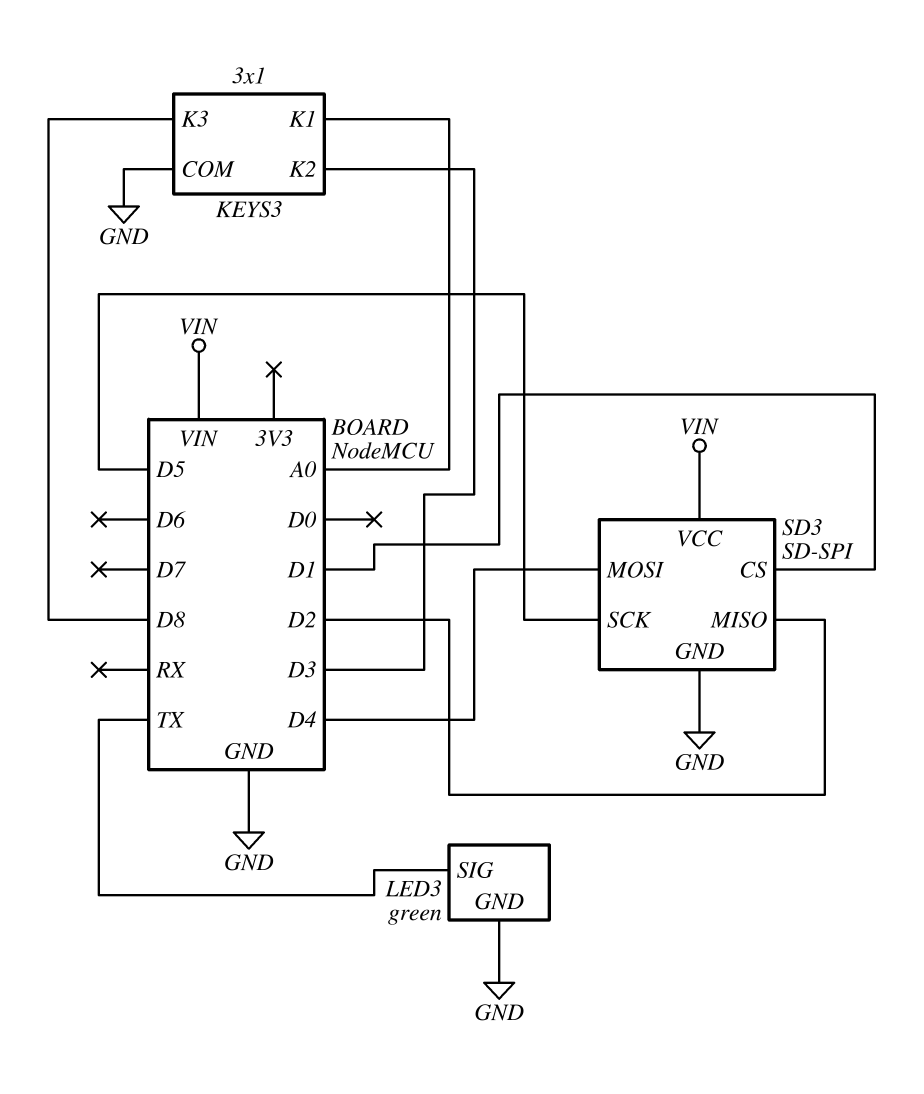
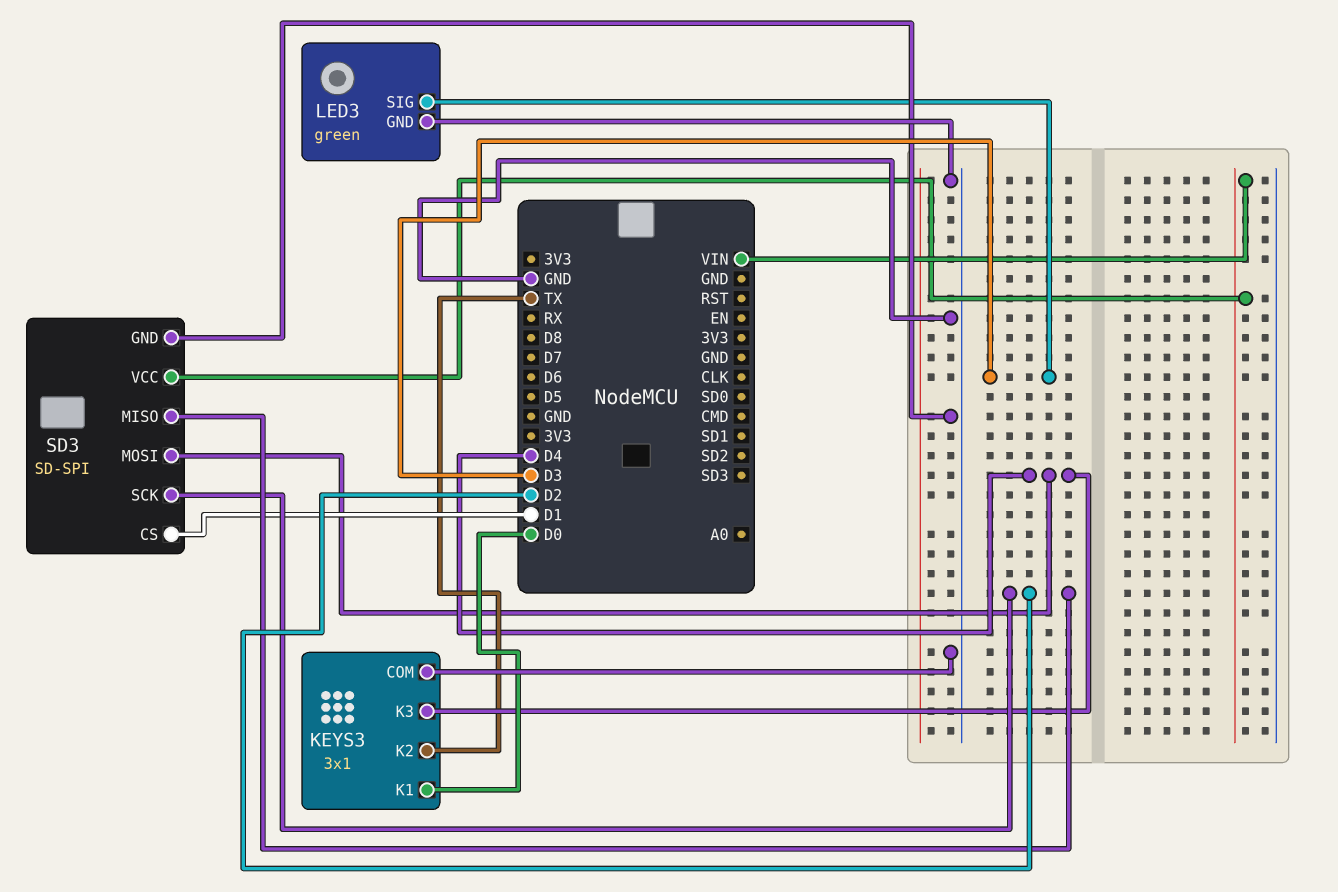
KEYS3 pin K1: A0 -> D0
KEYS3 pin K2: D3 -> TX
KEYS3 pin K3: D8 -> D4
LED3 pin SIG: TX -> D3
SD3 pin SCK: D5 -> D2

